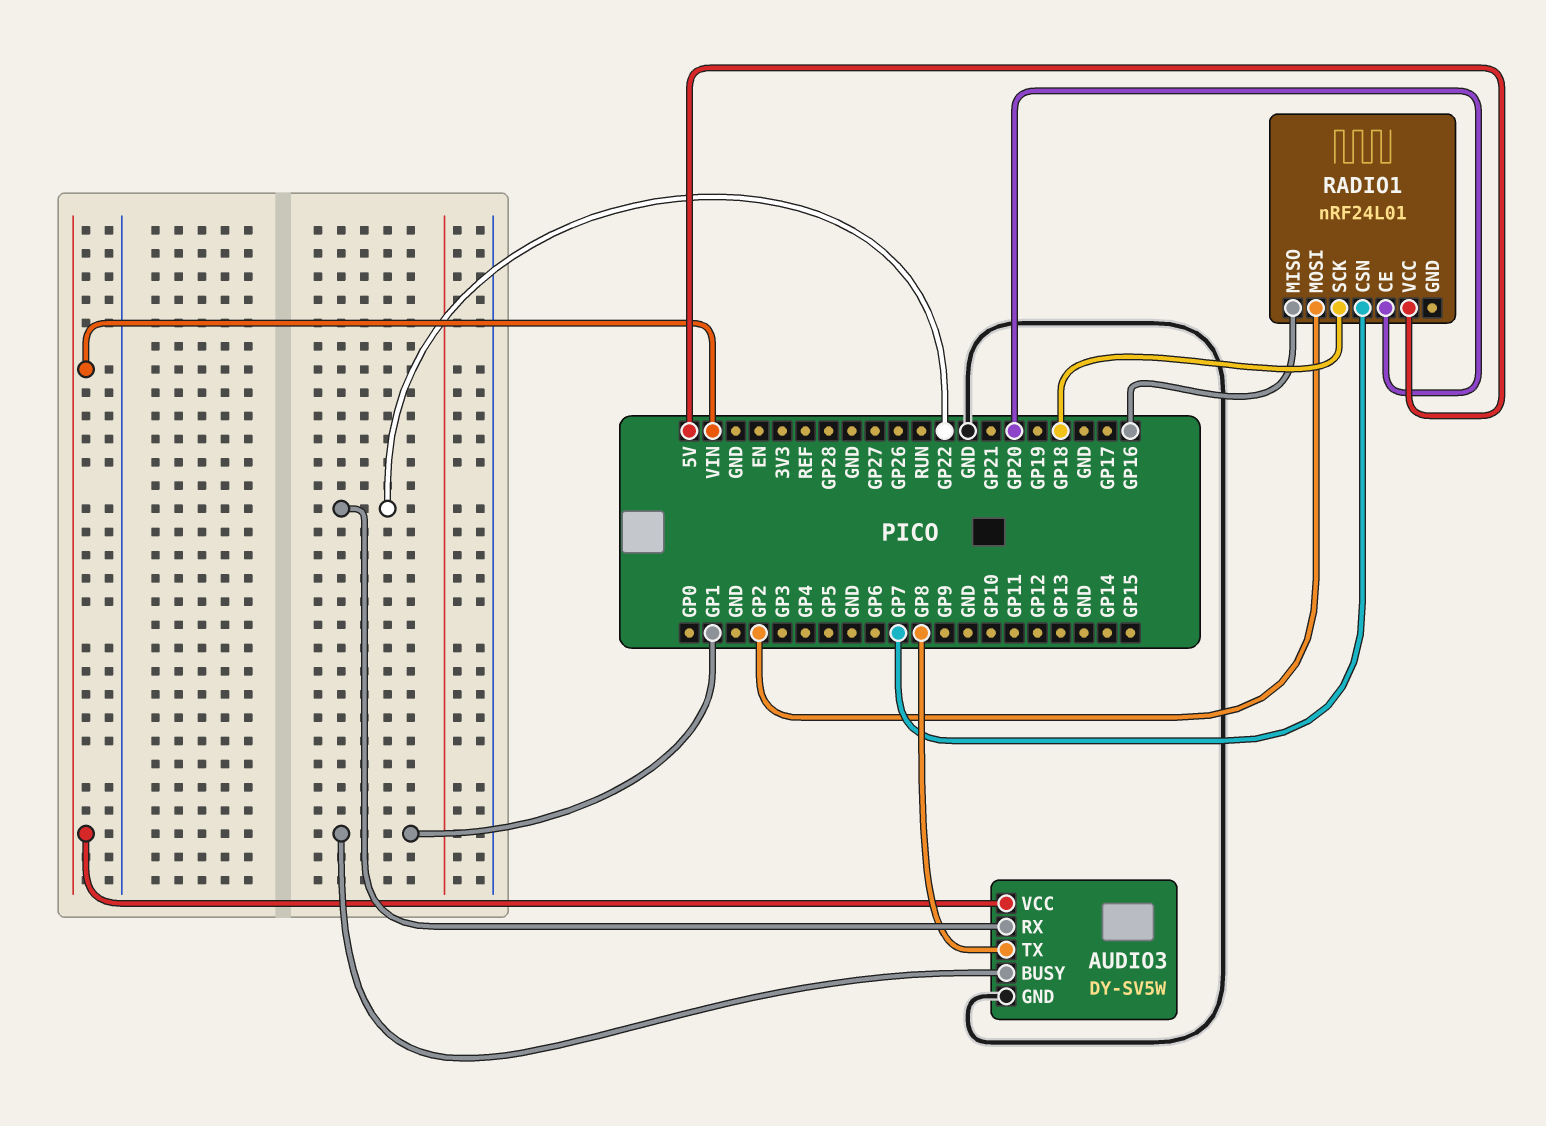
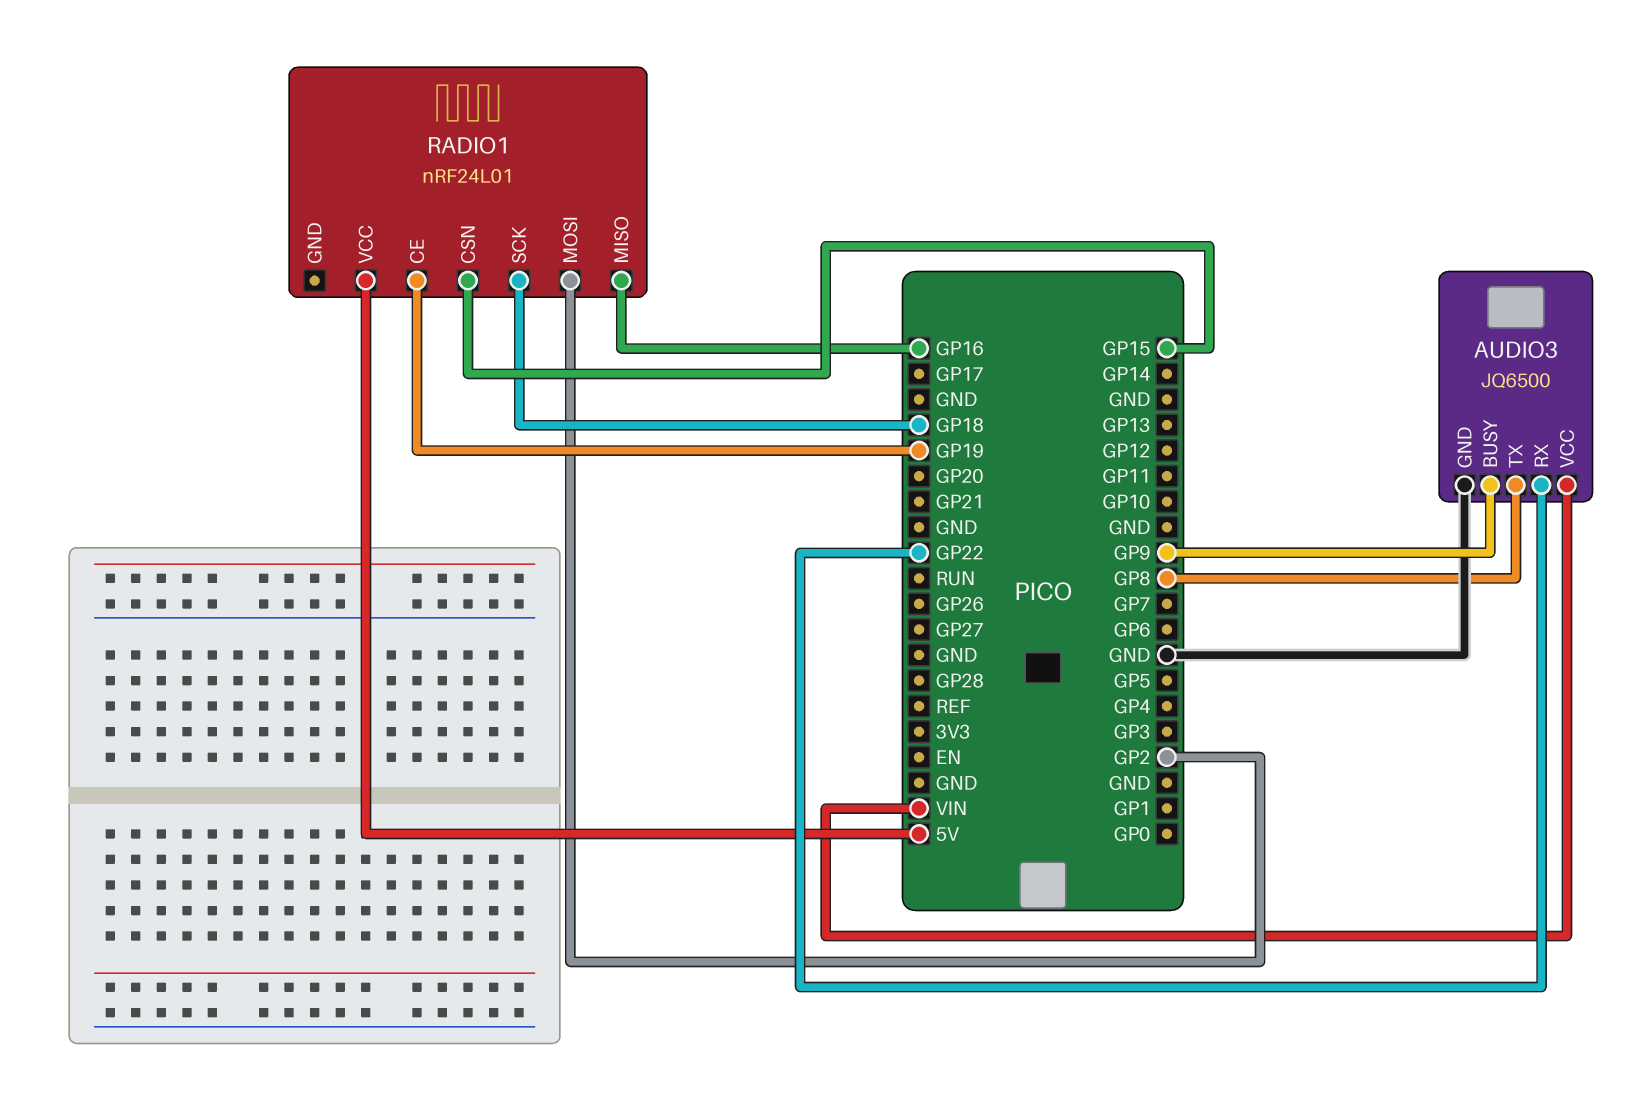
AUDIO3: DY-SV5W -> JQ6500
AUDIO3 pin BUSY: GP1 -> GP9
RADIO1 pin CE: GP20 -> GP19
RADIO1 pin CSN: GP7 -> GP15

